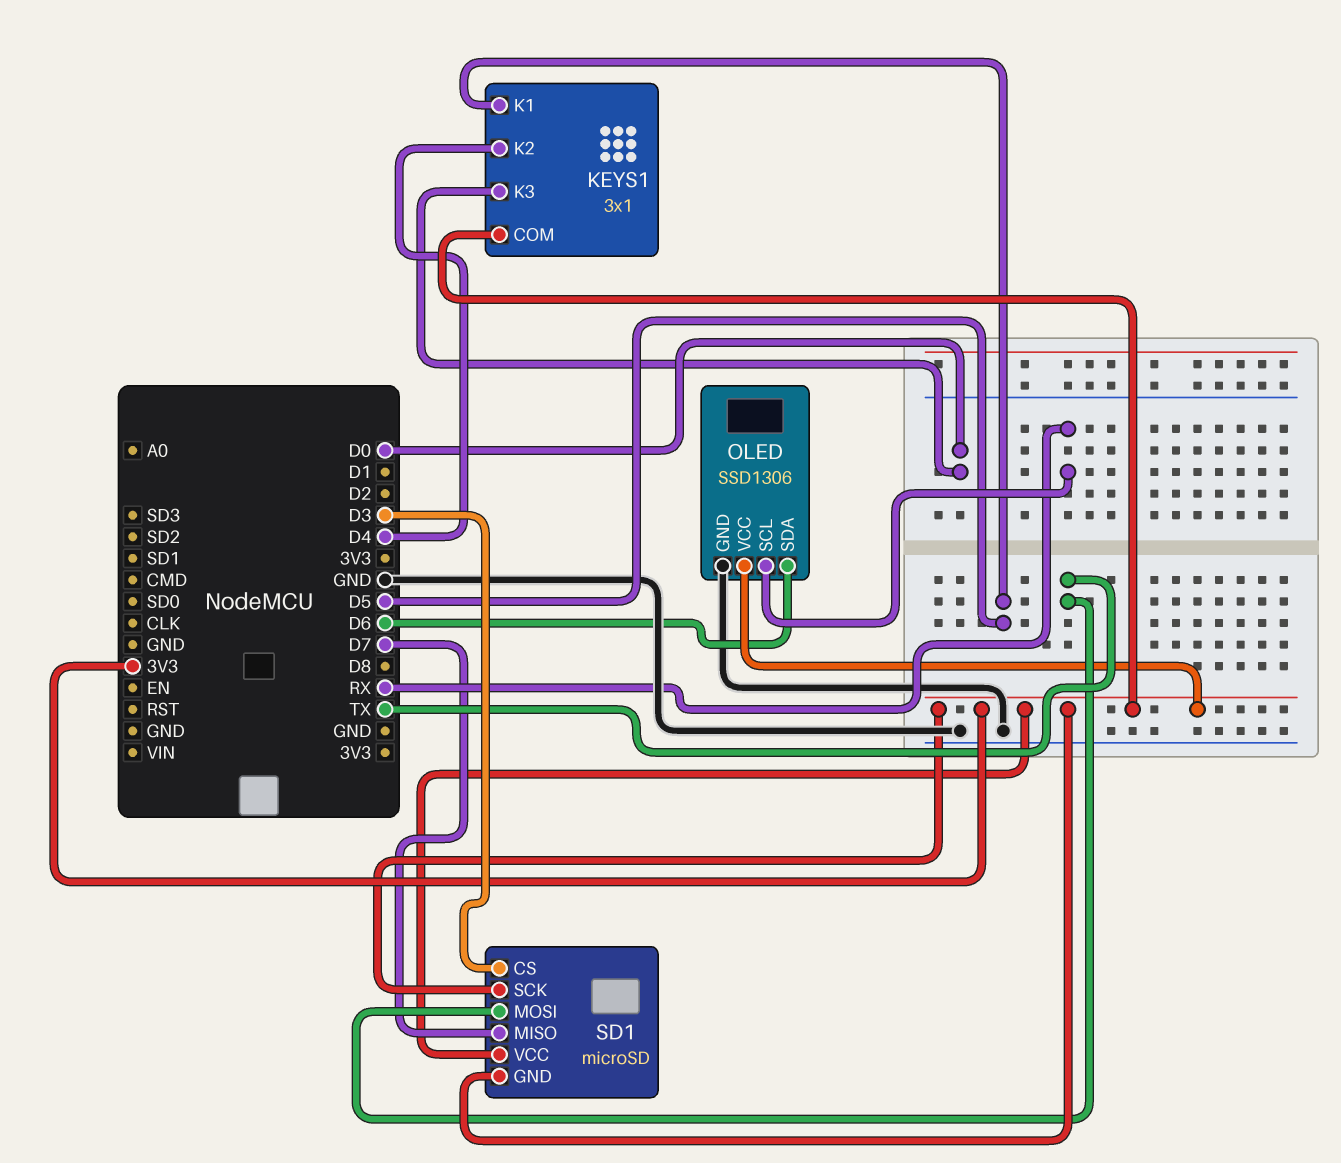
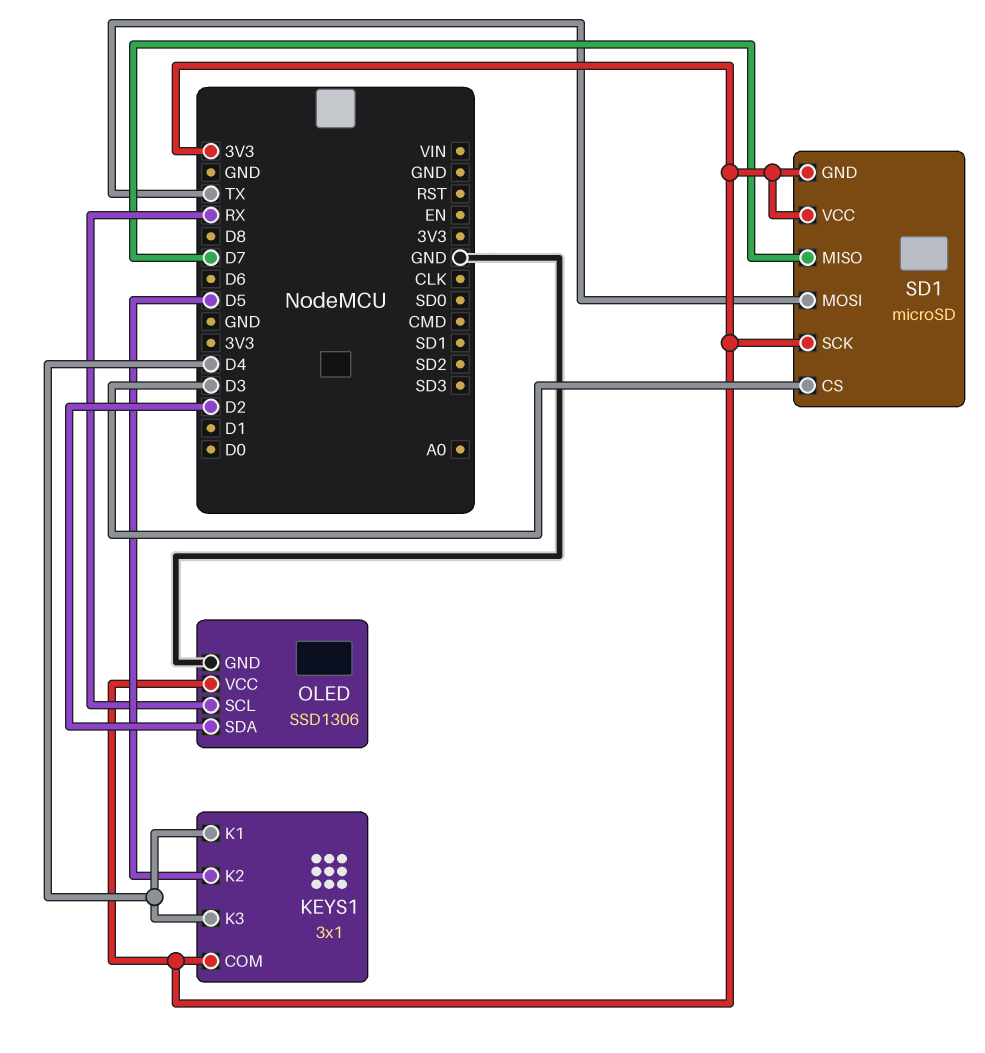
KEYS1 pin K1: D5 -> D4
KEYS1 pin K2: D4 -> D5
KEYS1 pin K3: D0 -> D4
OLED pin SDA: D6 -> D2

